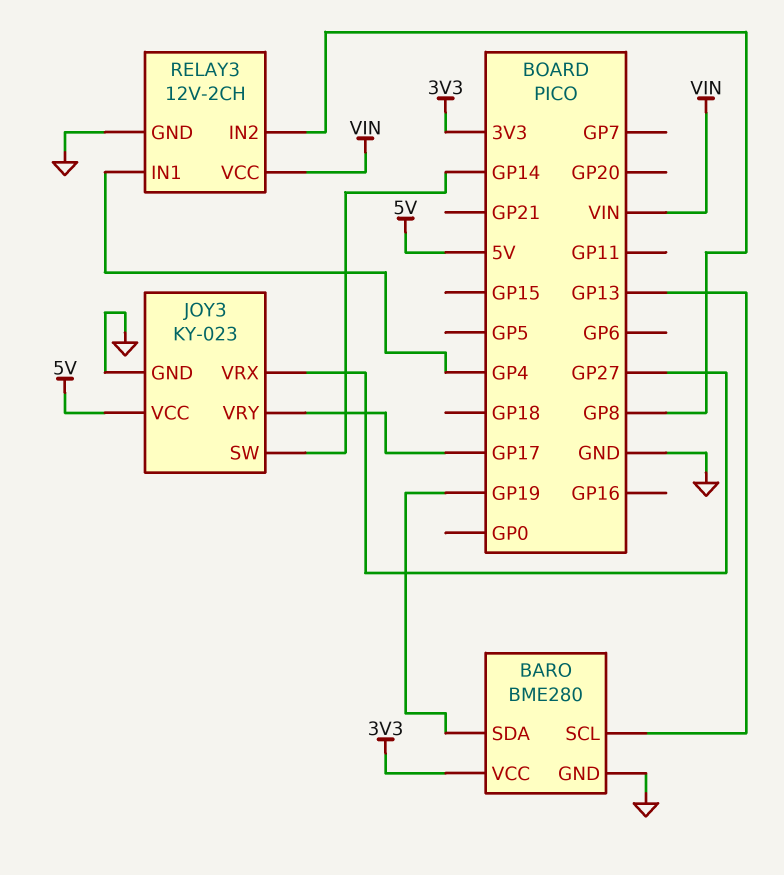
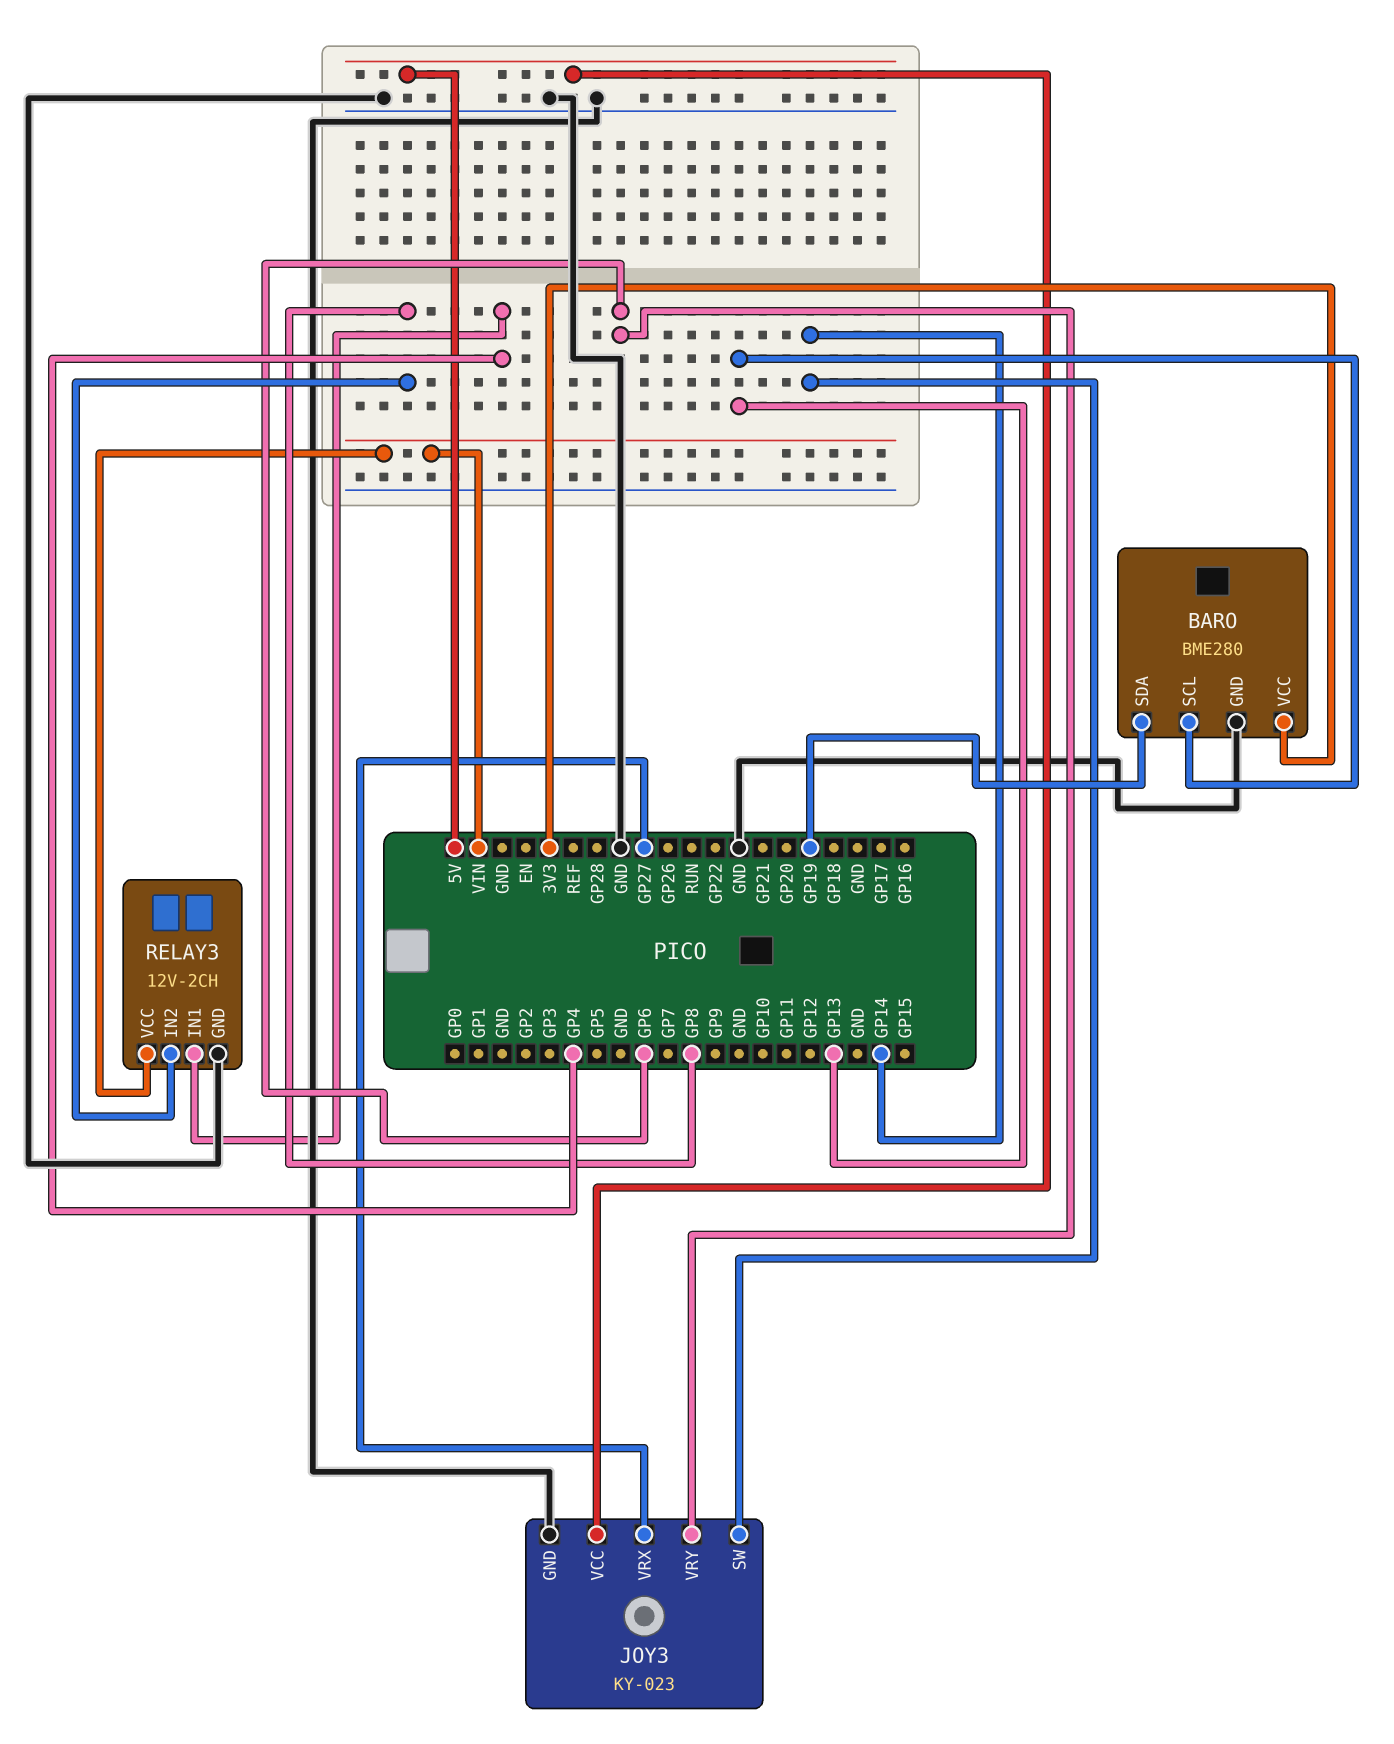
JOY3 pin VRY: GP17 -> GP6

